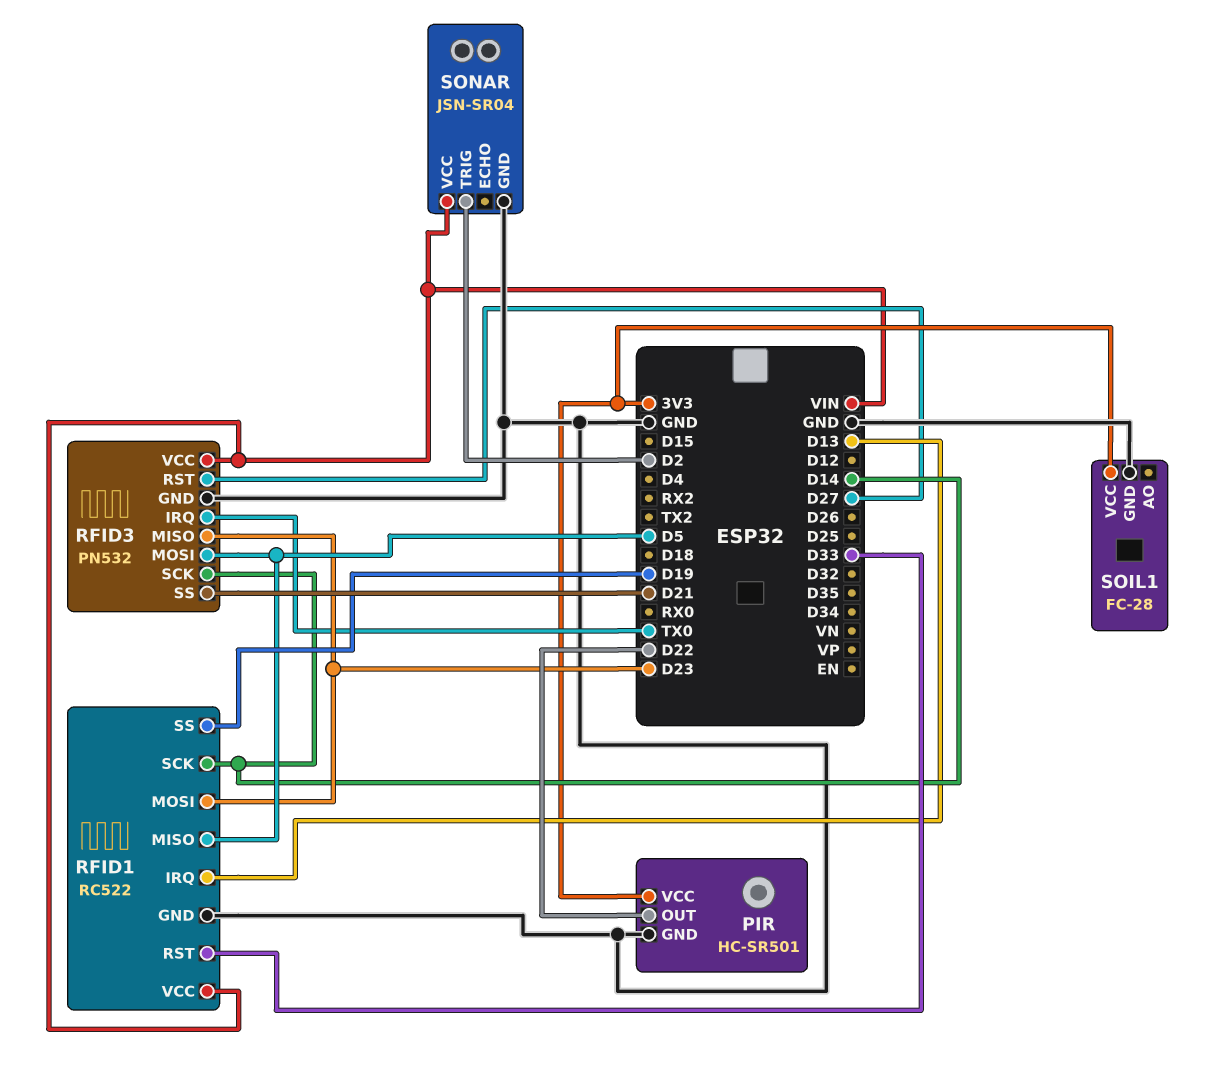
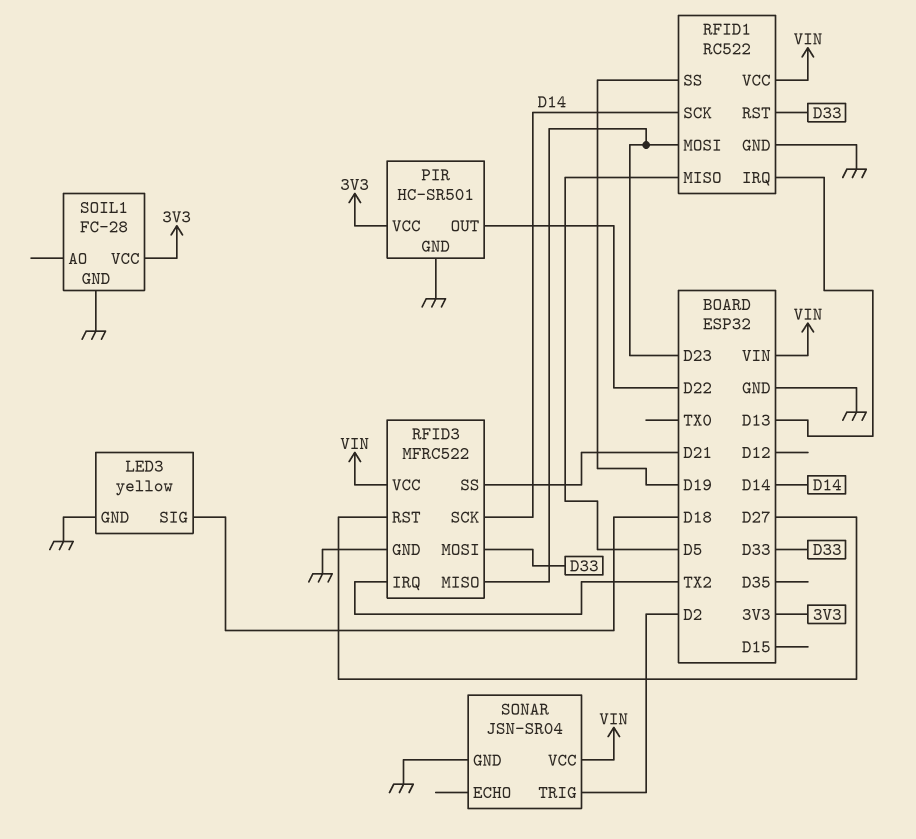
LED3: none -> yellow
LED3 pin GND: none -> GND
LED3 pin SIG: none -> D18
RFID3: PN532 -> MFRC522
RFID3 pin IRQ: TX0 -> TX2
RFID3 pin MOSI: D5 -> D33

